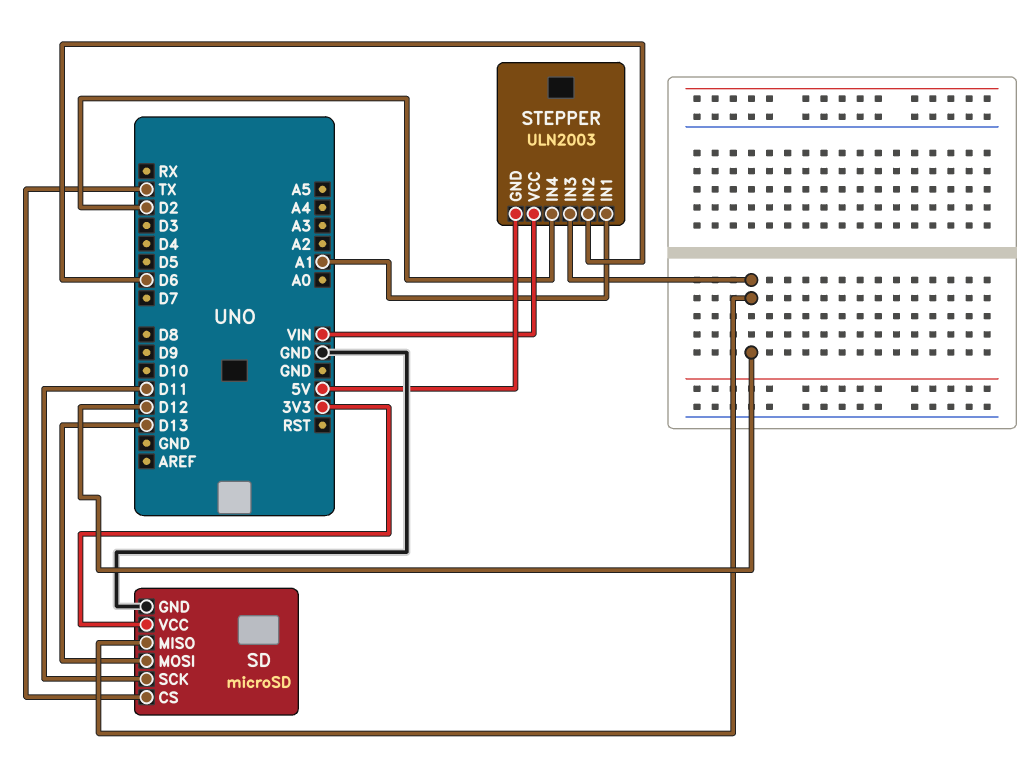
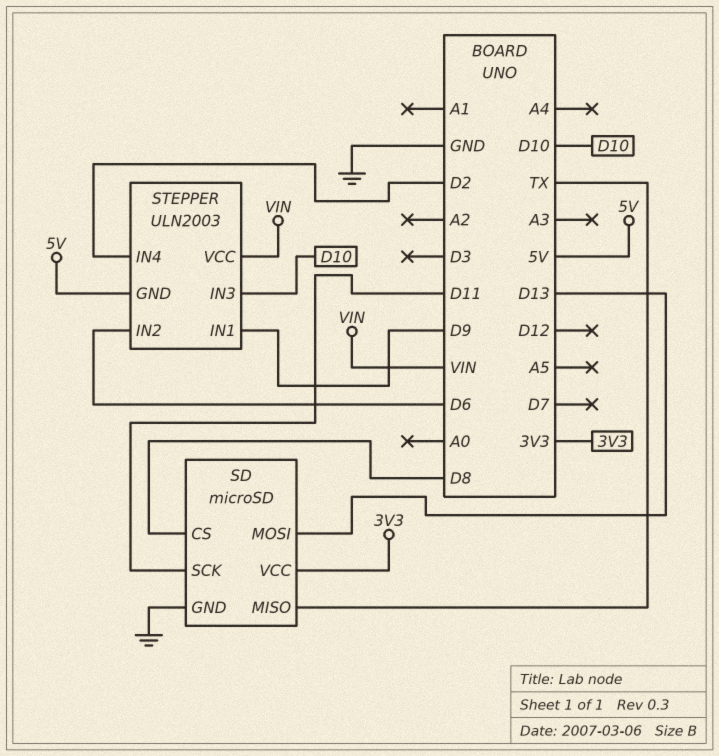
SD pin CS: TX -> D8
SD pin MISO: D12 -> TX
STEPPER pin IN1: A1 -> D9
STEPPER pin IN3: D12 -> D10

